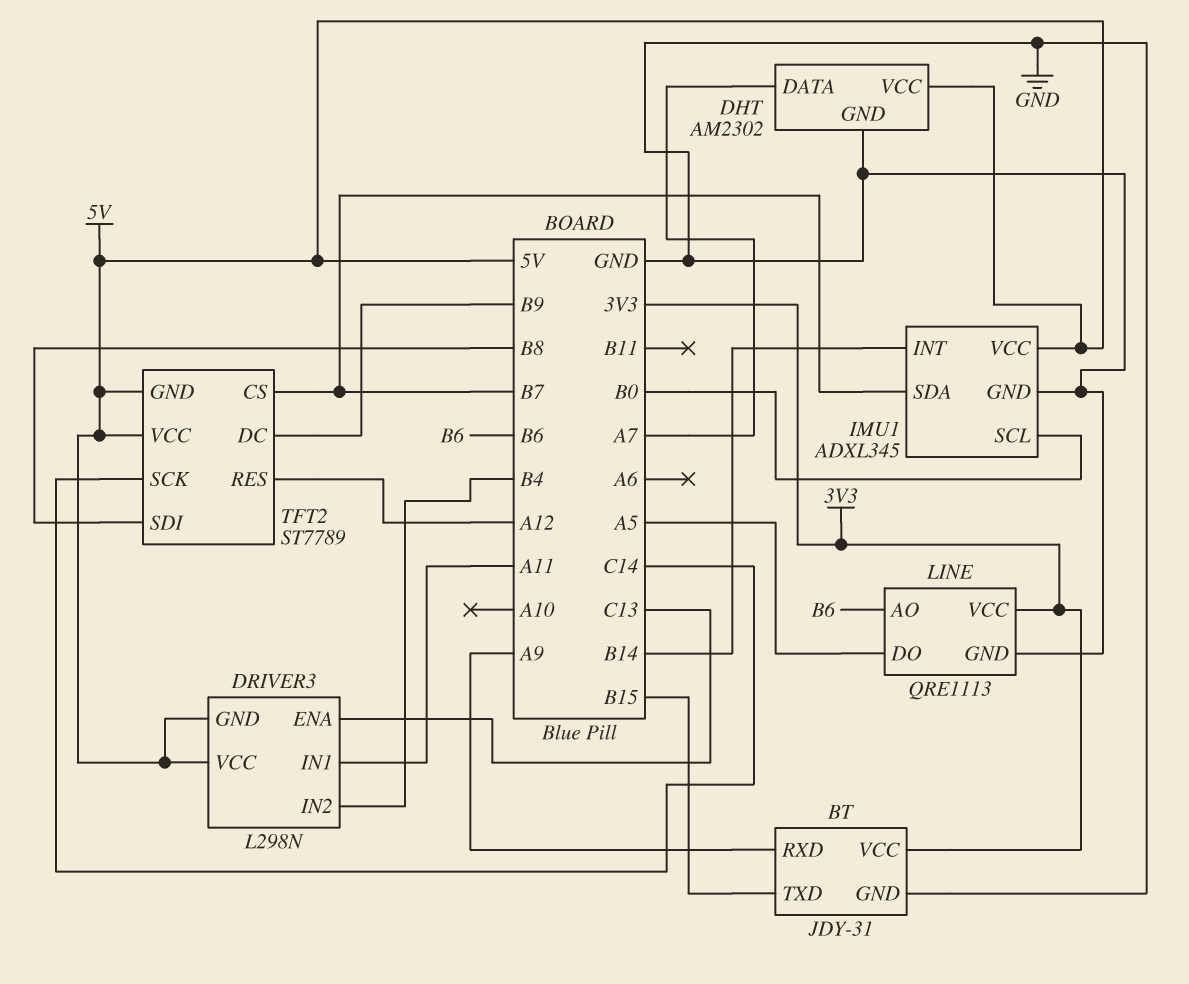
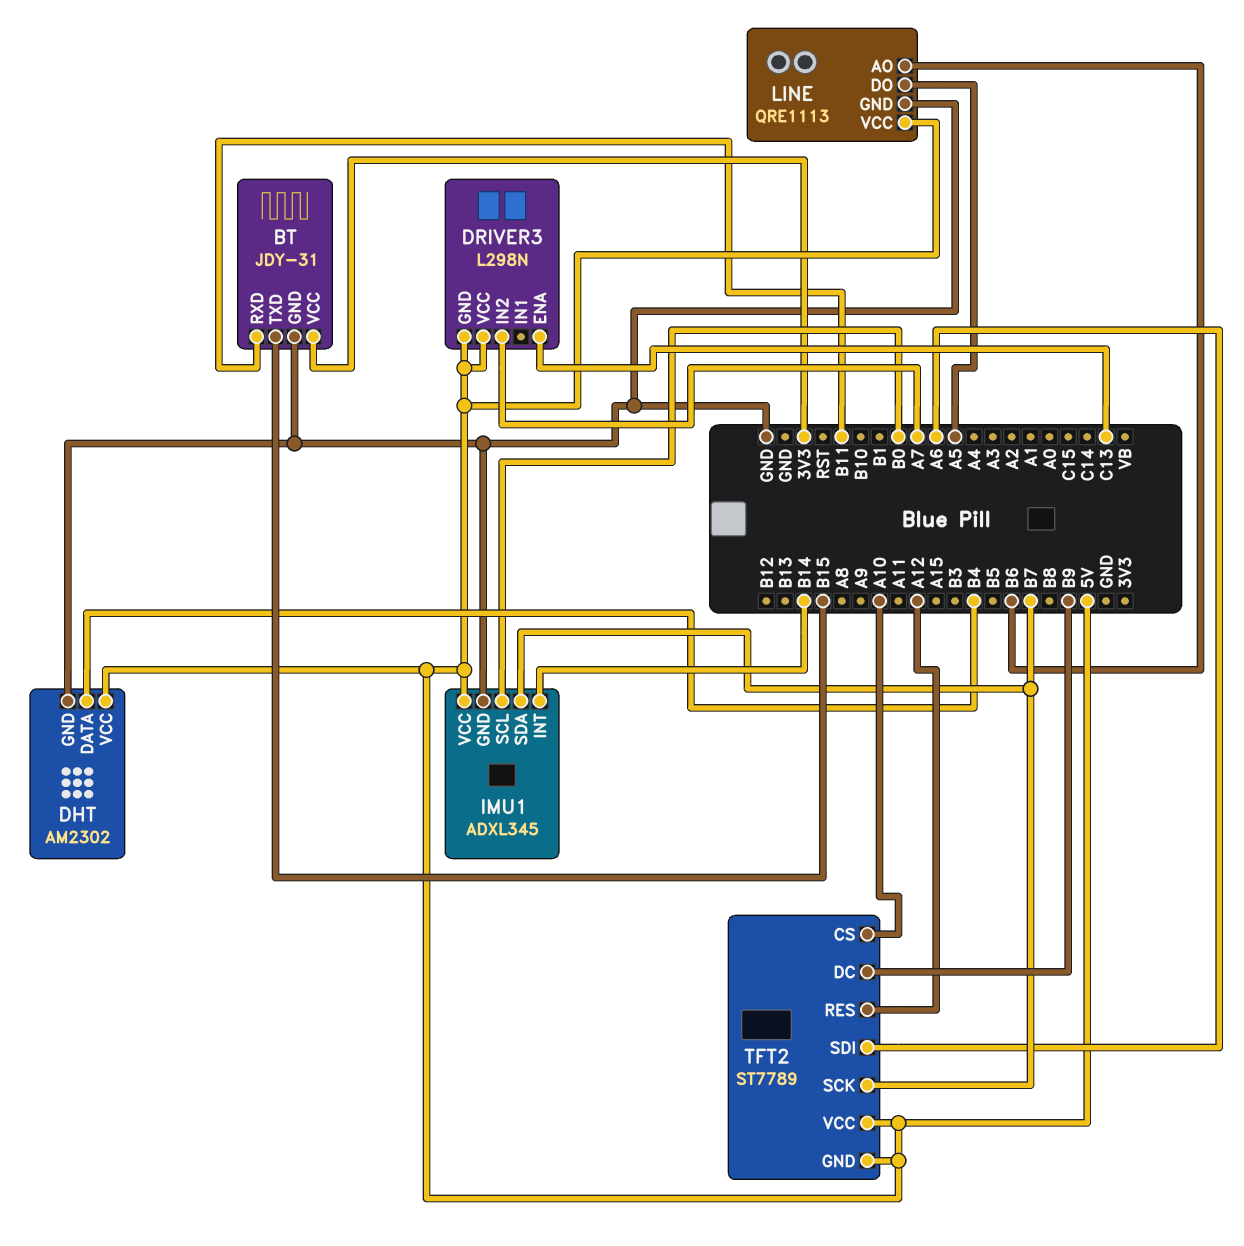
BT pin RXD: A9 -> B11
DHT pin DATA: A7 -> B4
DRIVER3 pin IN1: A11 -> none
DRIVER3 pin IN2: B4 -> A7
LINE pin VCC: 3V3 -> 5V
TFT2 pin CS: B7 -> A10
TFT2 pin SCK: C14 -> B7
TFT2 pin SDI: B8 -> A6

